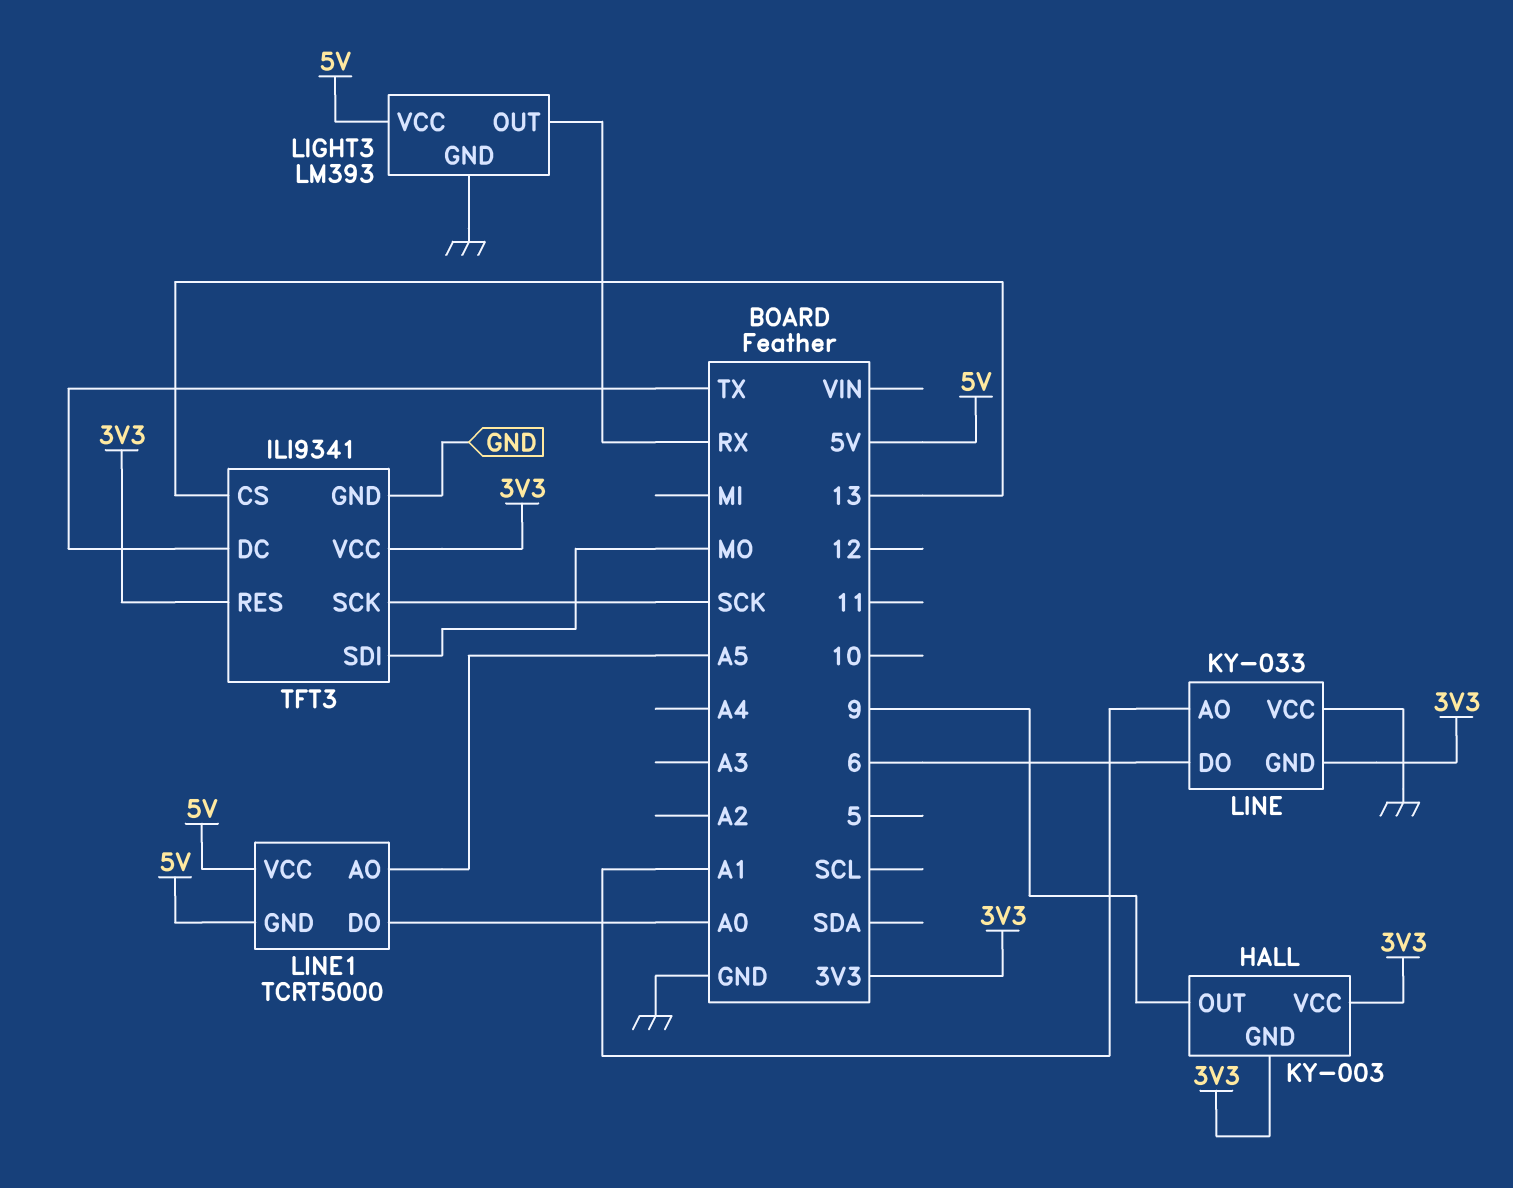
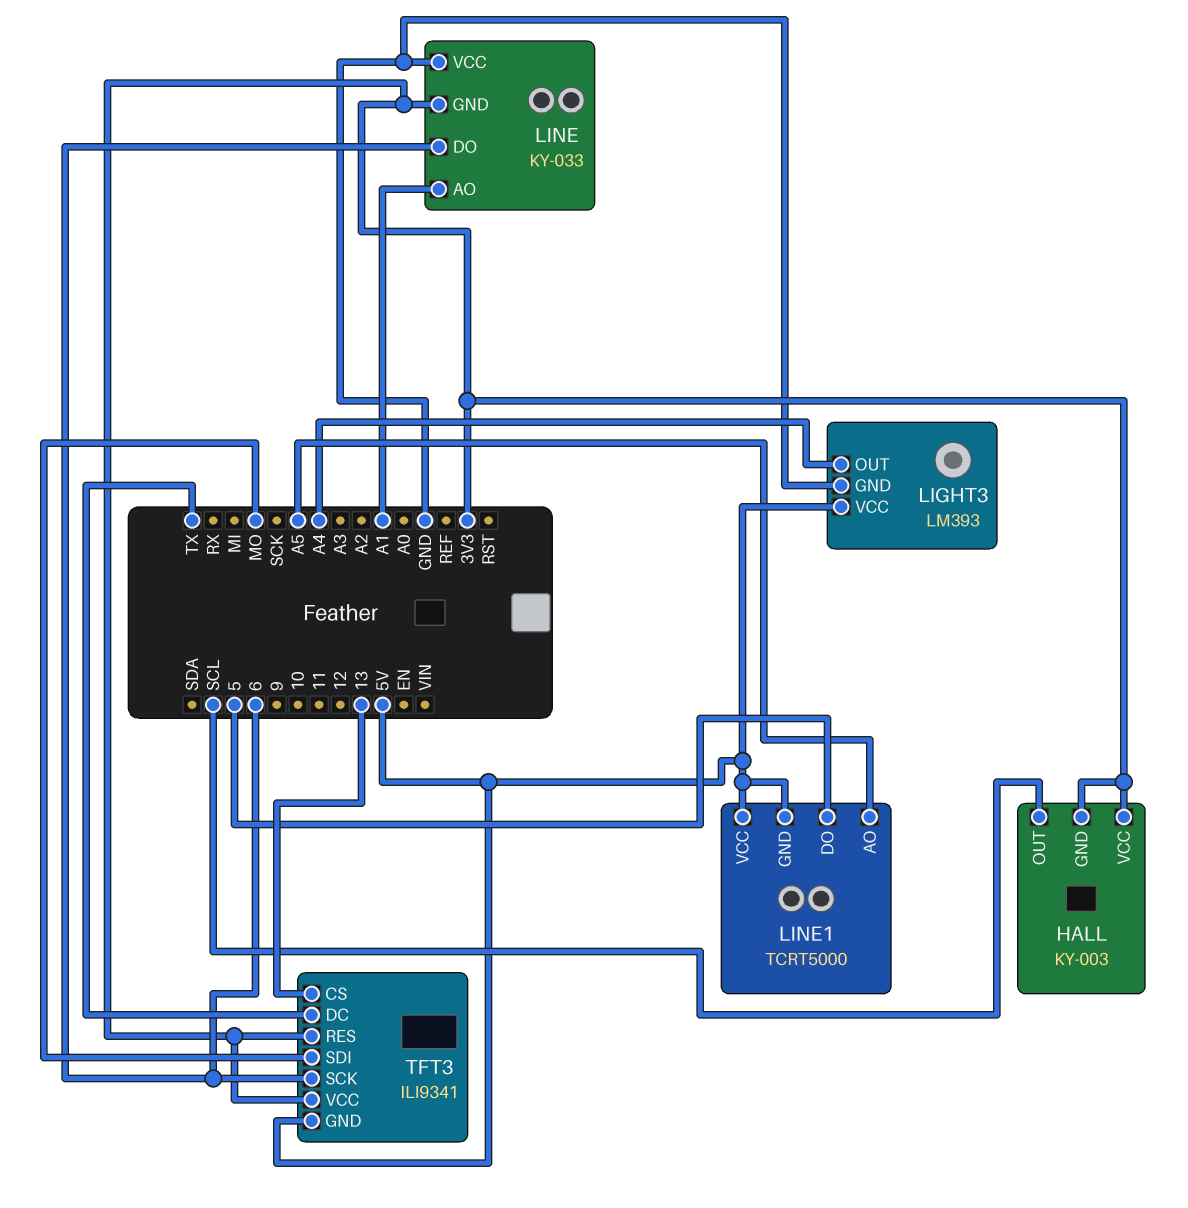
HALL pin OUT: 9 -> SCL
LIGHT3 pin OUT: RX -> A4
LINE1 pin DO: A0 -> 5
TFT3 pin GND: GND -> 5V
TFT3 pin SCK: SCK -> 6

